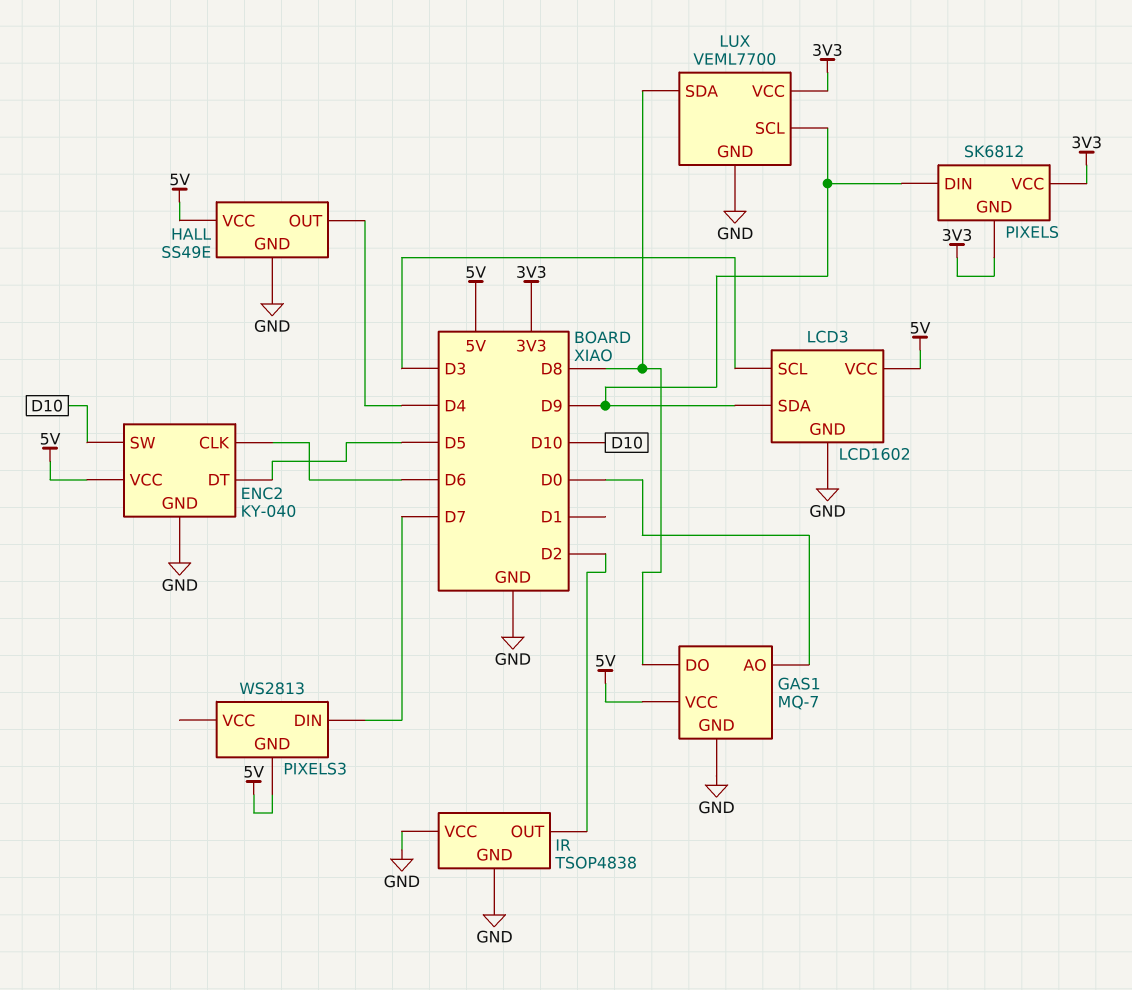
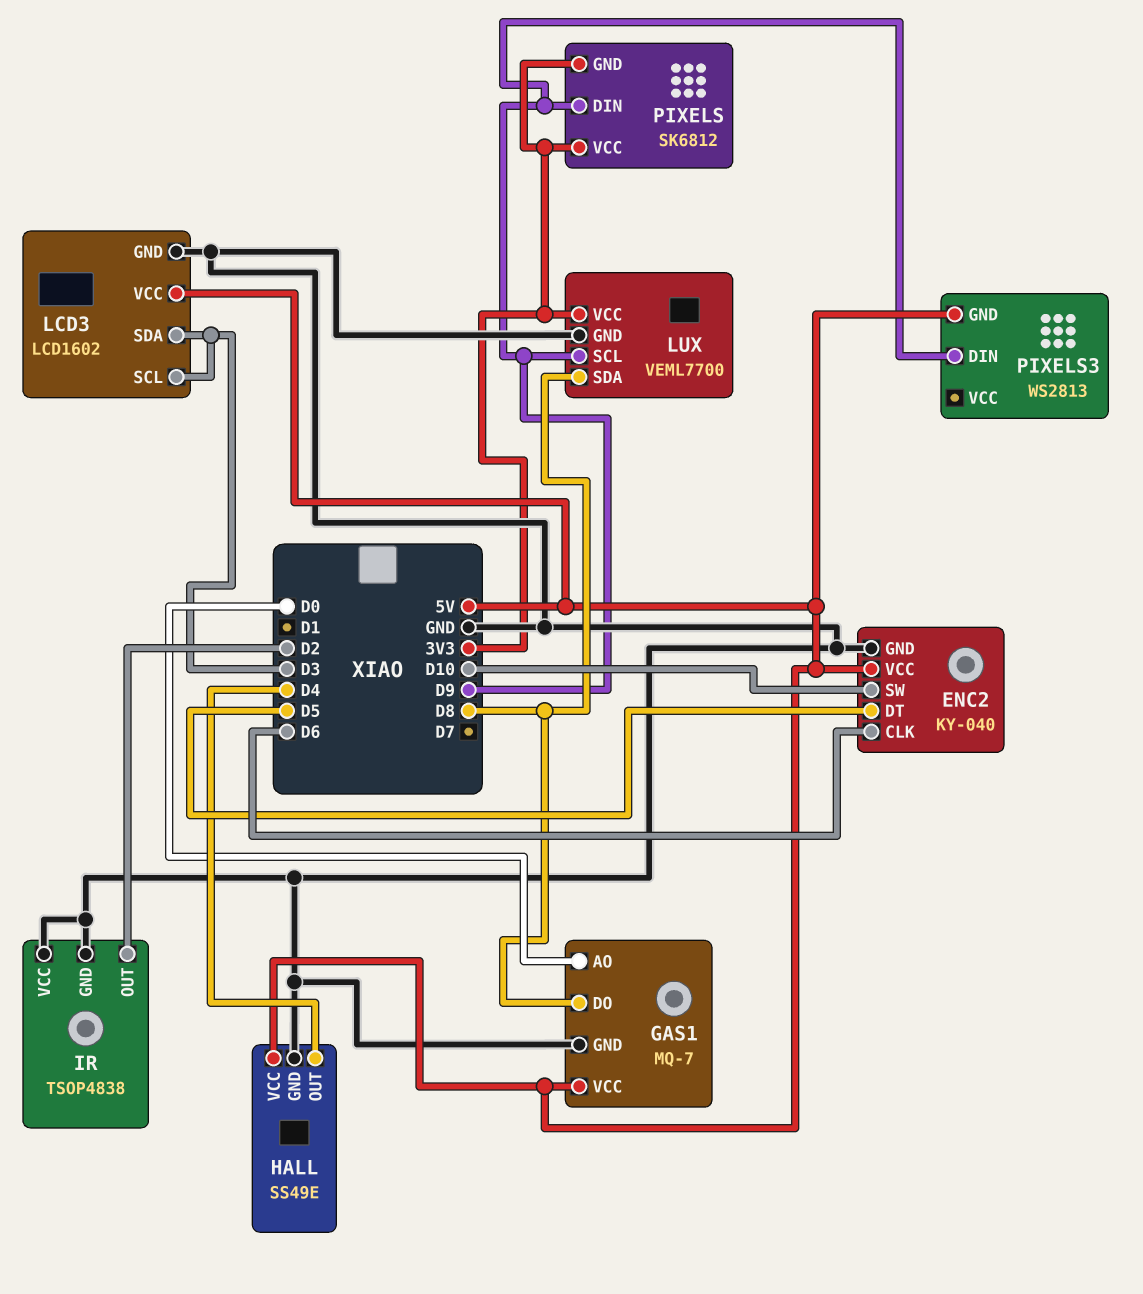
LCD3 pin SDA: D9 -> D3
PIXELS3 pin DIN: D7 -> D9

